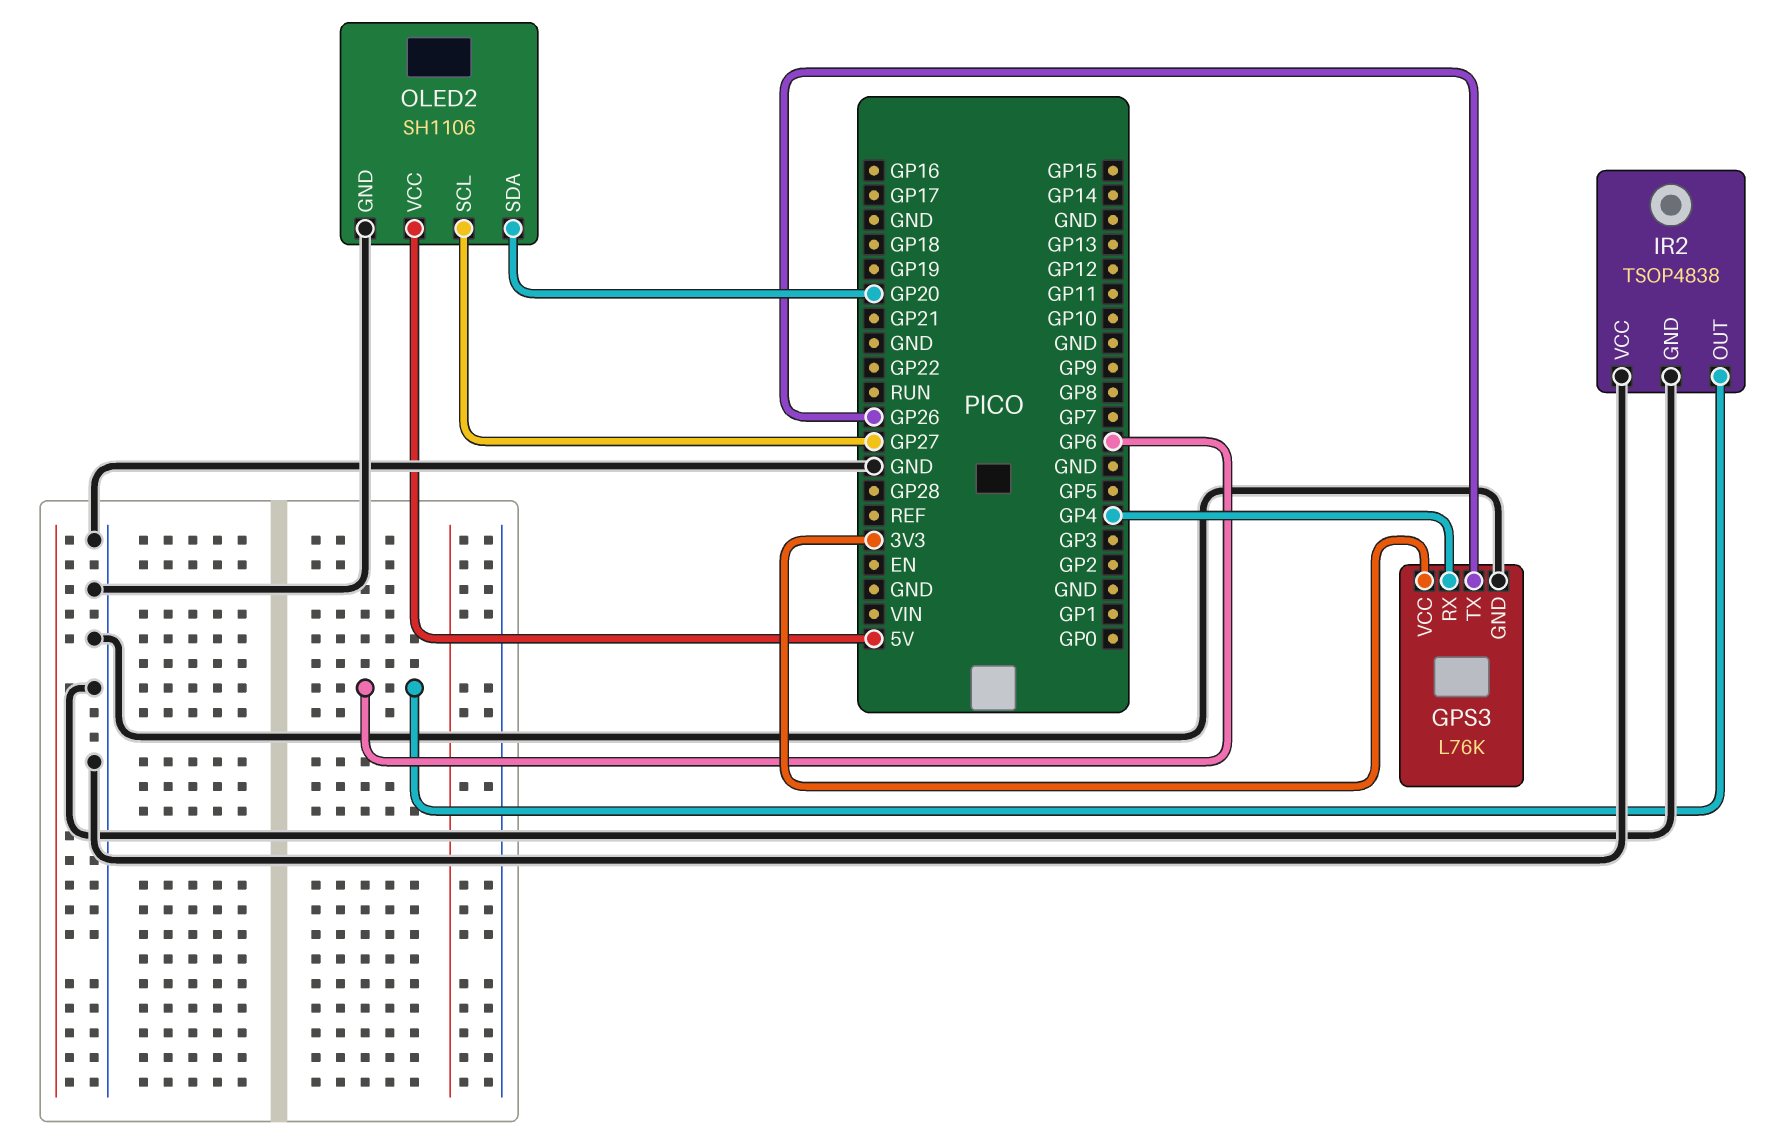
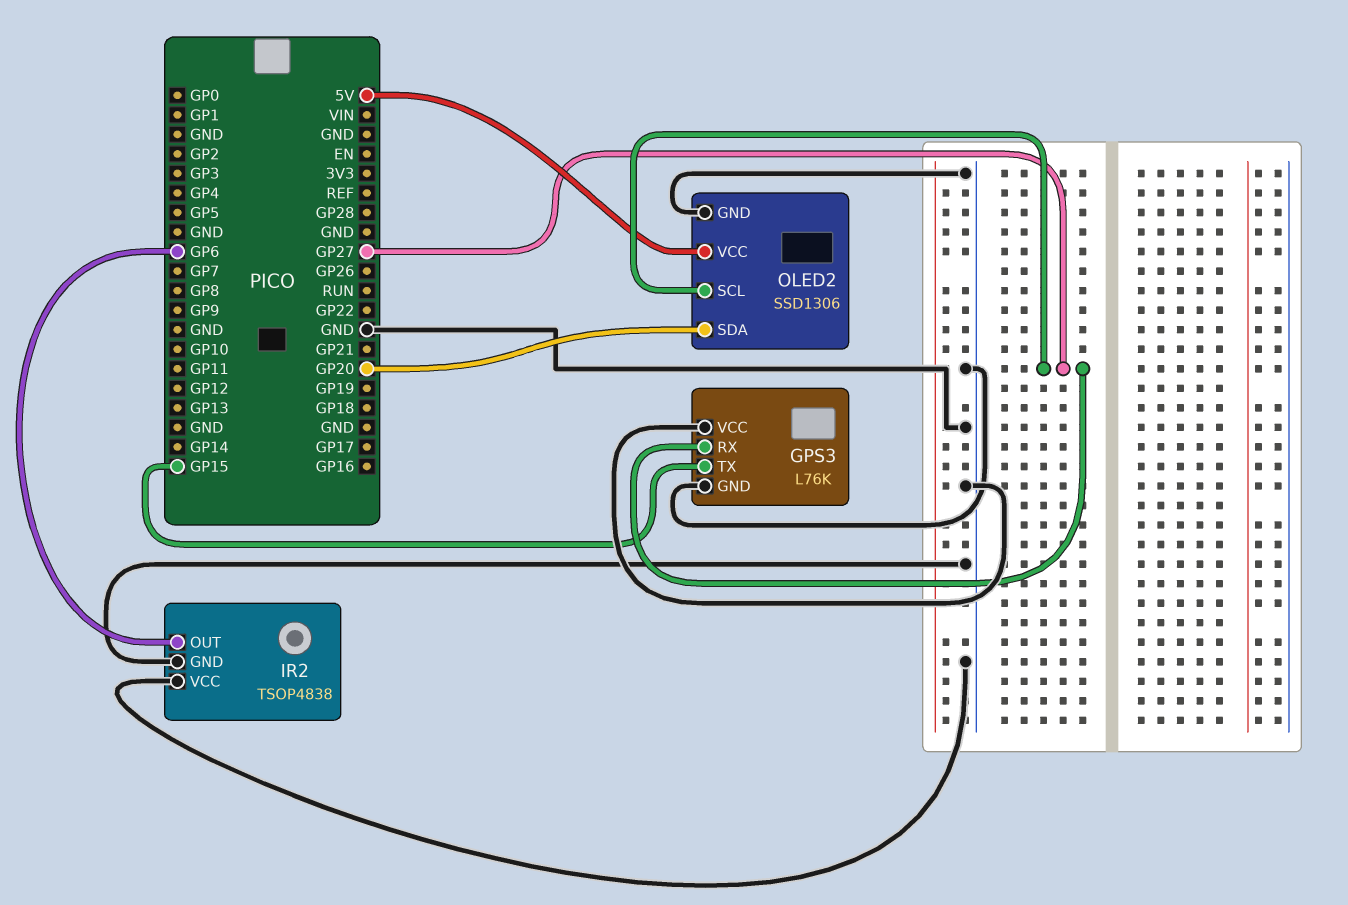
GPS3 pin RX: GP4 -> GP27
GPS3 pin TX: GP26 -> GP15
GPS3 pin VCC: 3V3 -> GND
OLED2: SH1106 -> SSD1306

